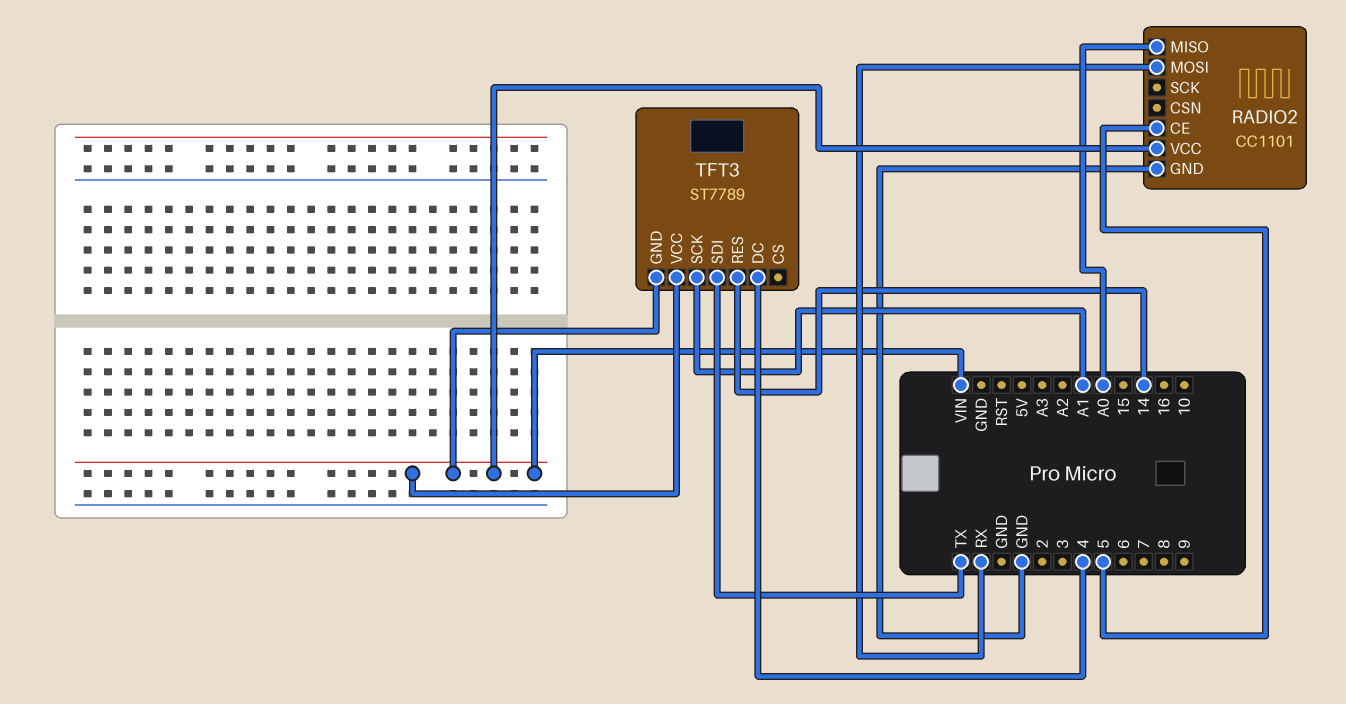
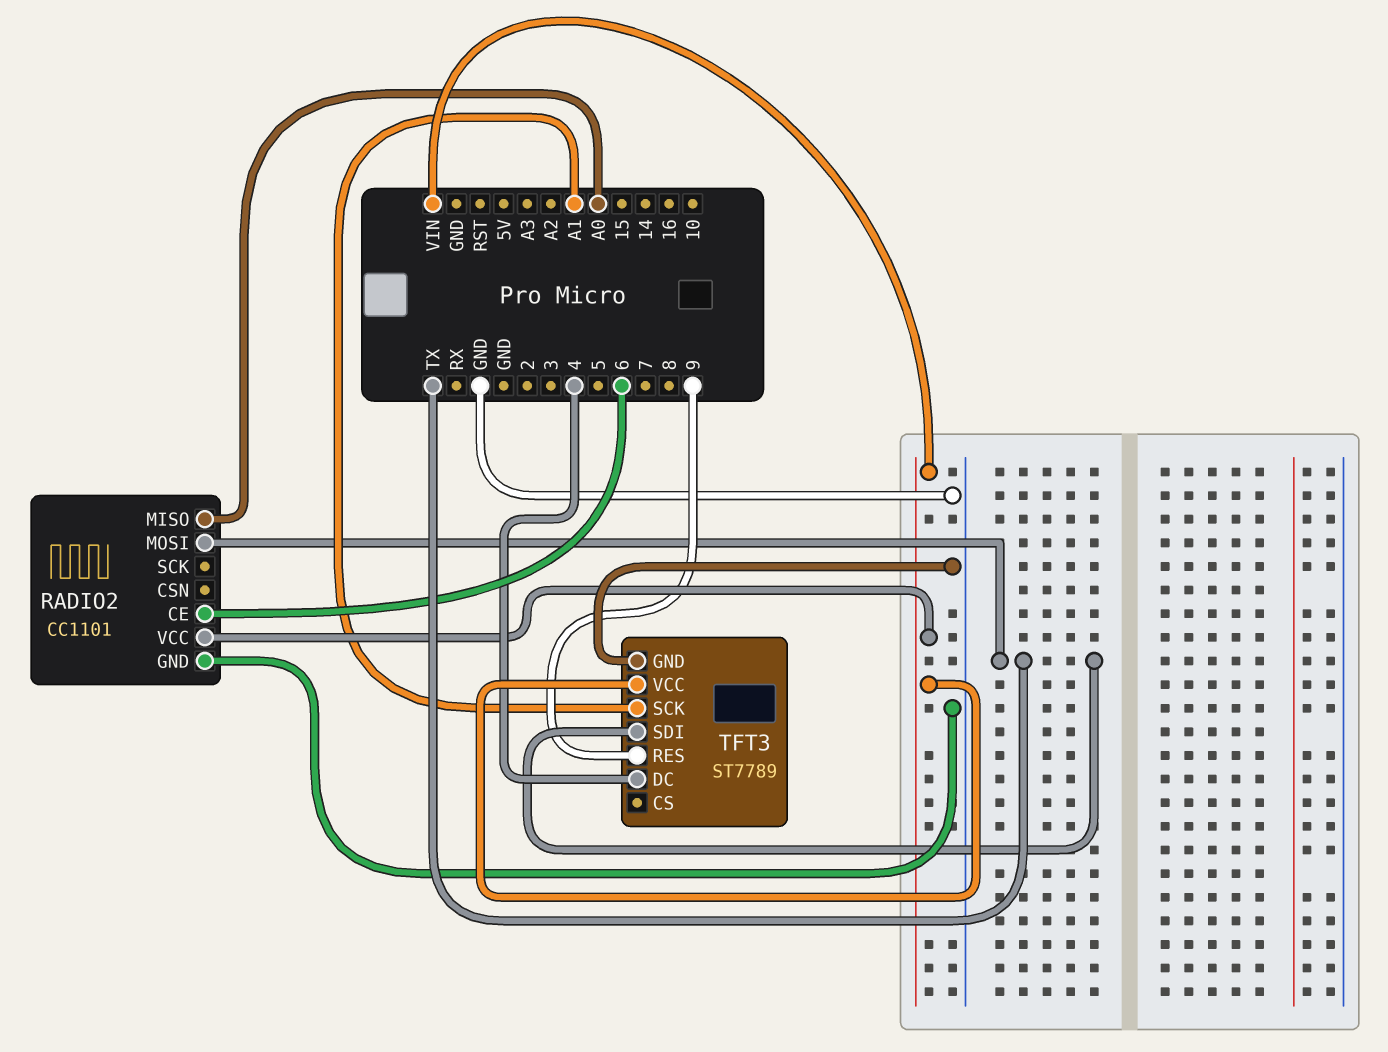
RADIO2 pin CE: 5 -> 6
RADIO2 pin MOSI: RX -> TX
TFT3 pin GND: VIN -> GND
TFT3 pin RES: 14 -> 9

